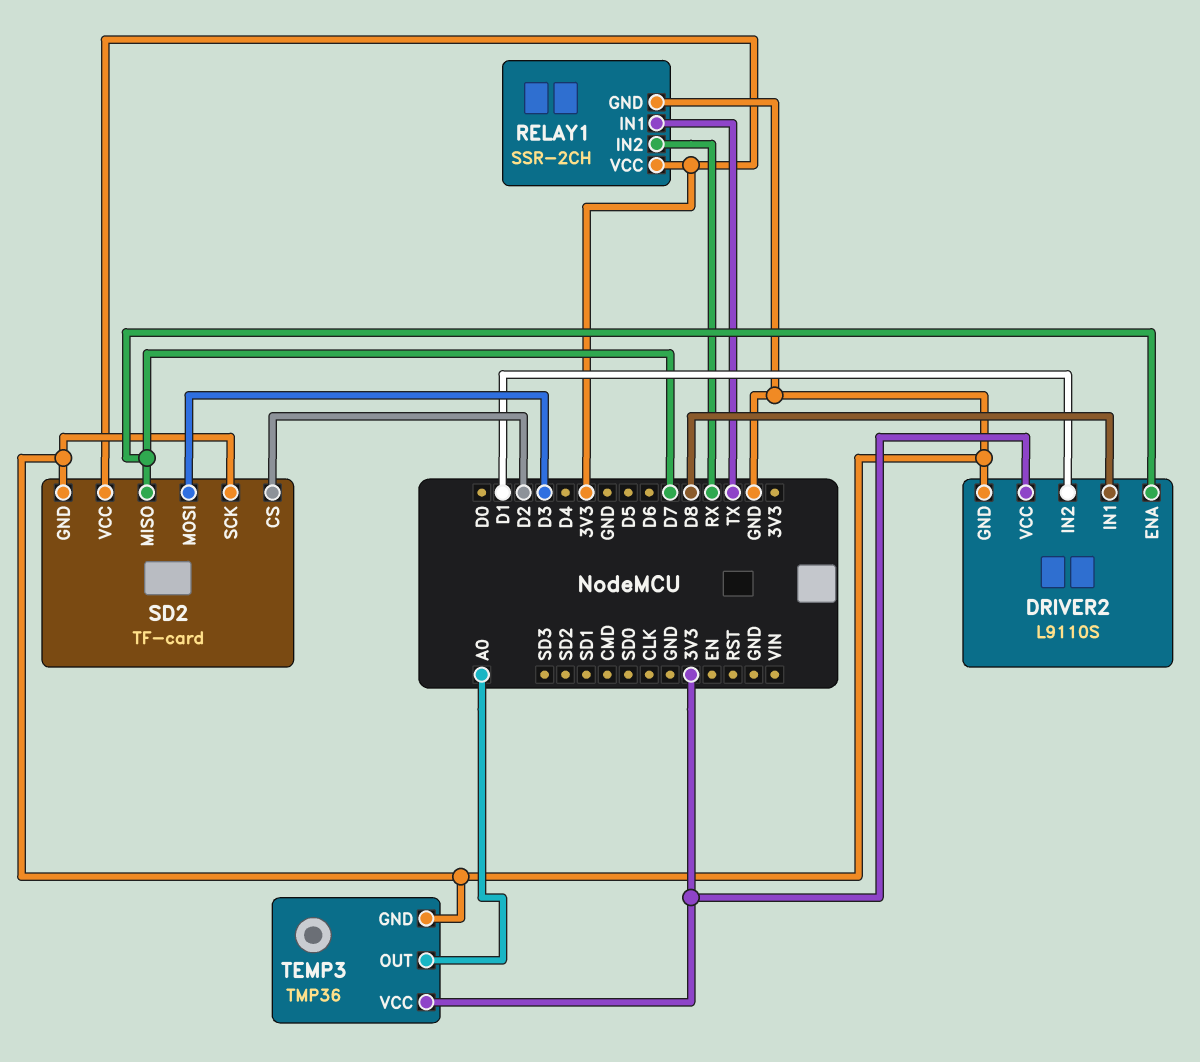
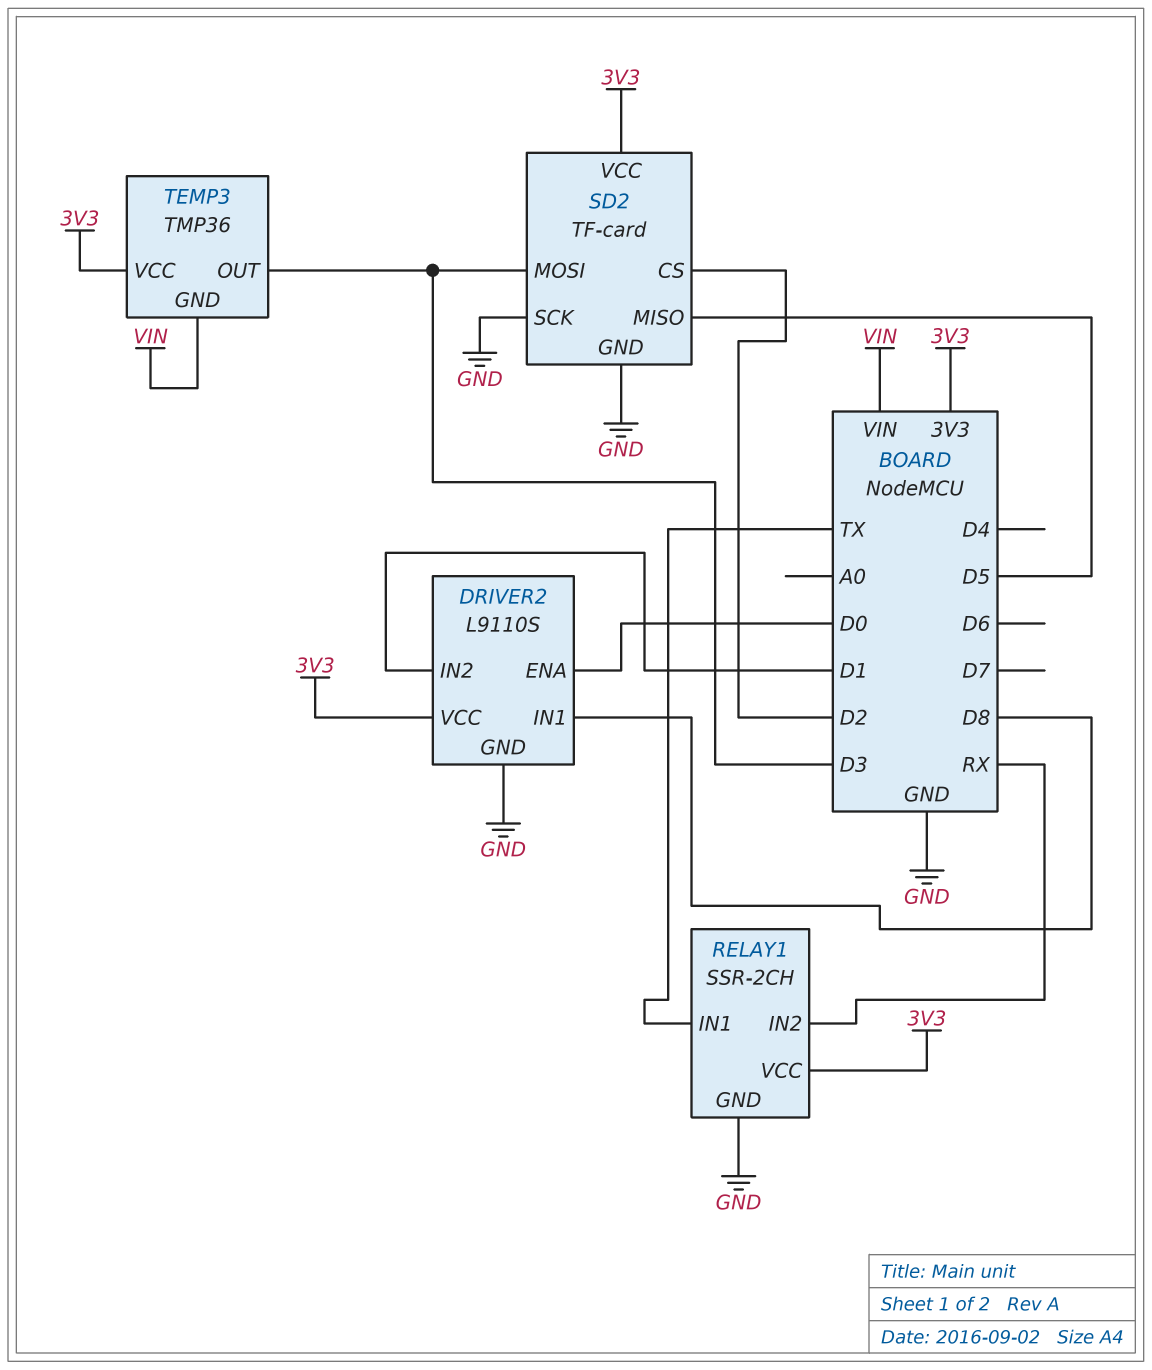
DRIVER2 pin ENA: D7 -> D0
SD2 pin MISO: D7 -> D5
TEMP3 pin GND: GND -> VIN
TEMP3 pin OUT: A0 -> D3

